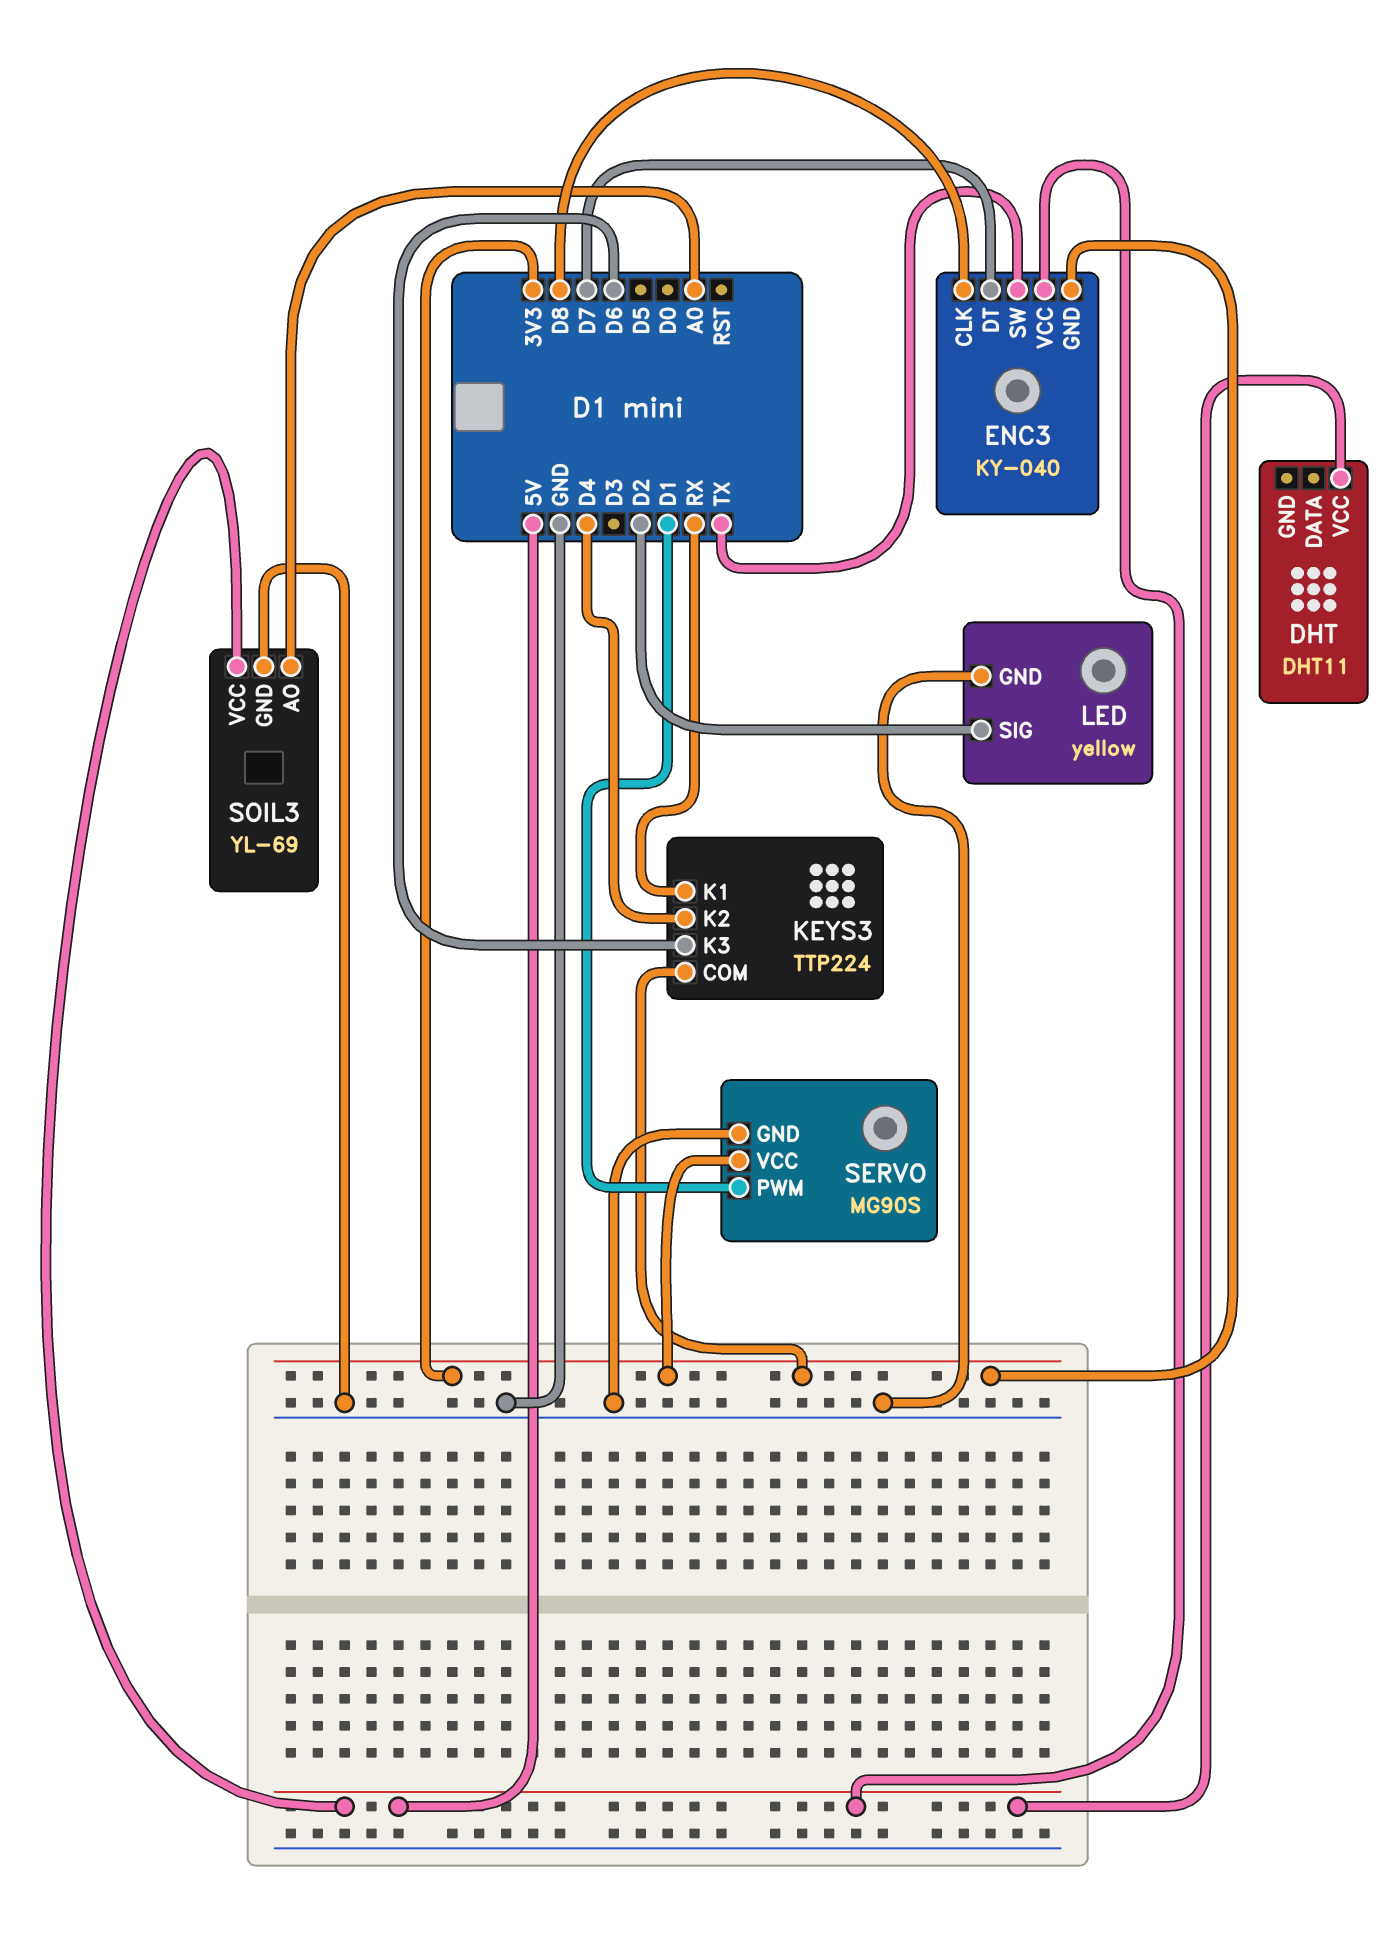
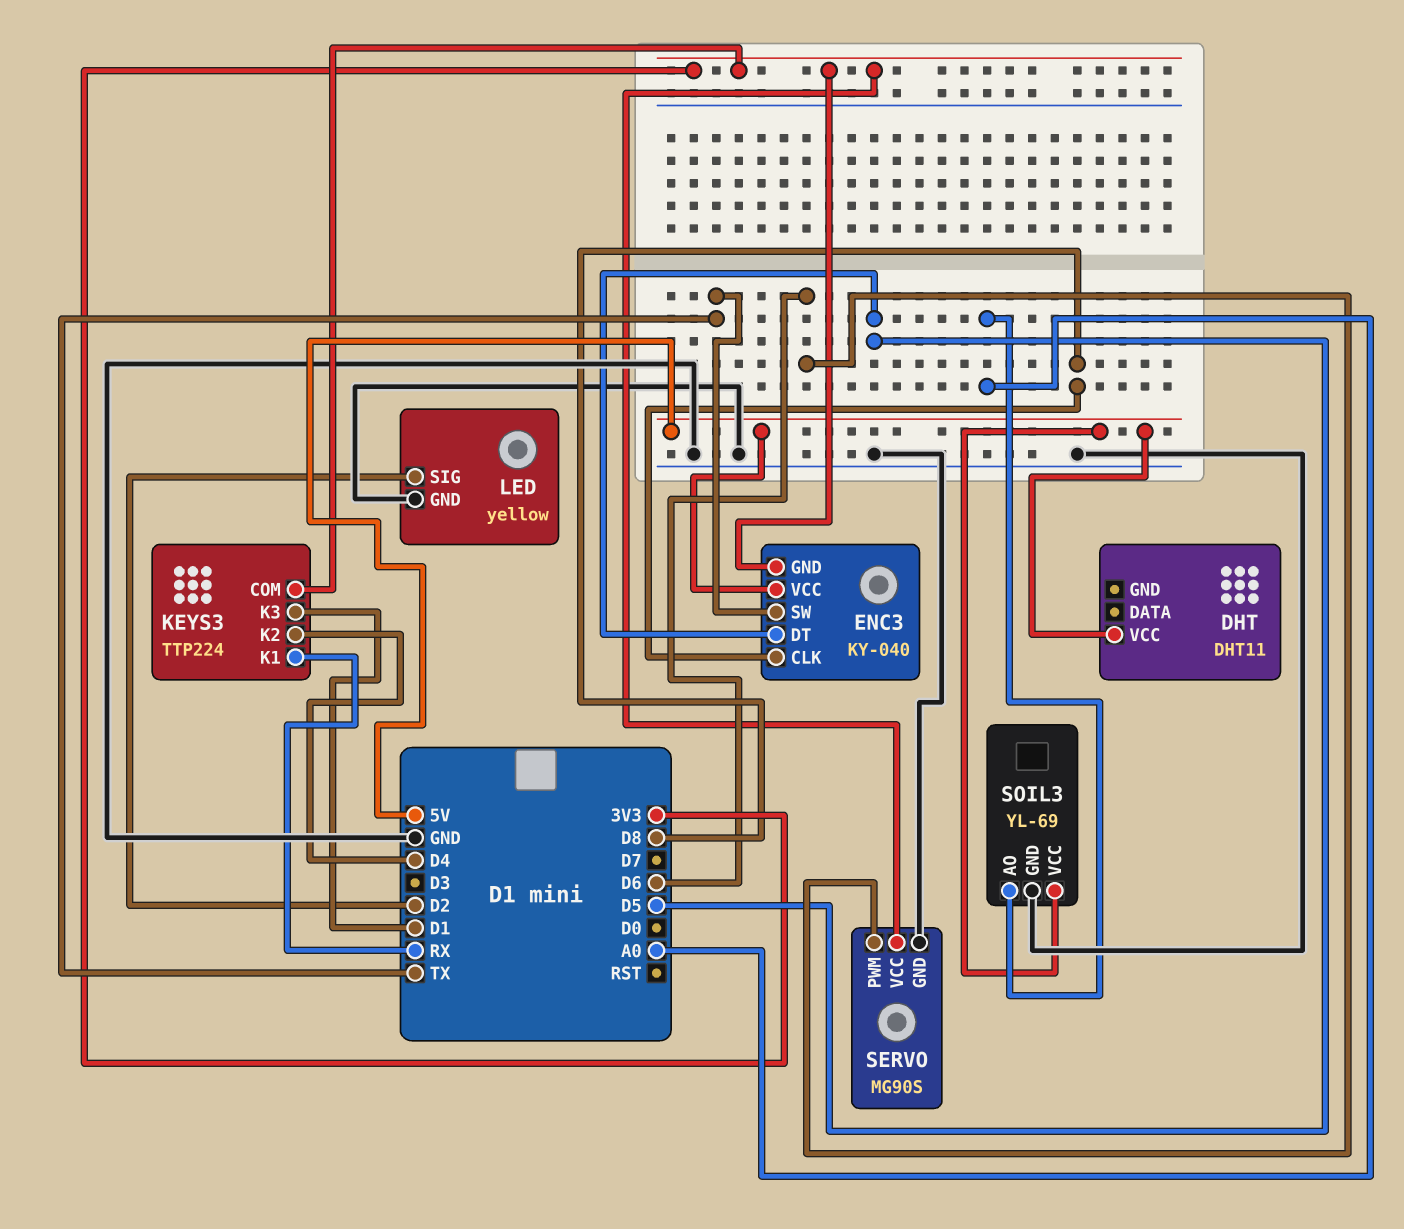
ENC3 pin DT: D7 -> D5
KEYS3 pin K3: D6 -> D1
SERVO pin PWM: D1 -> D6

